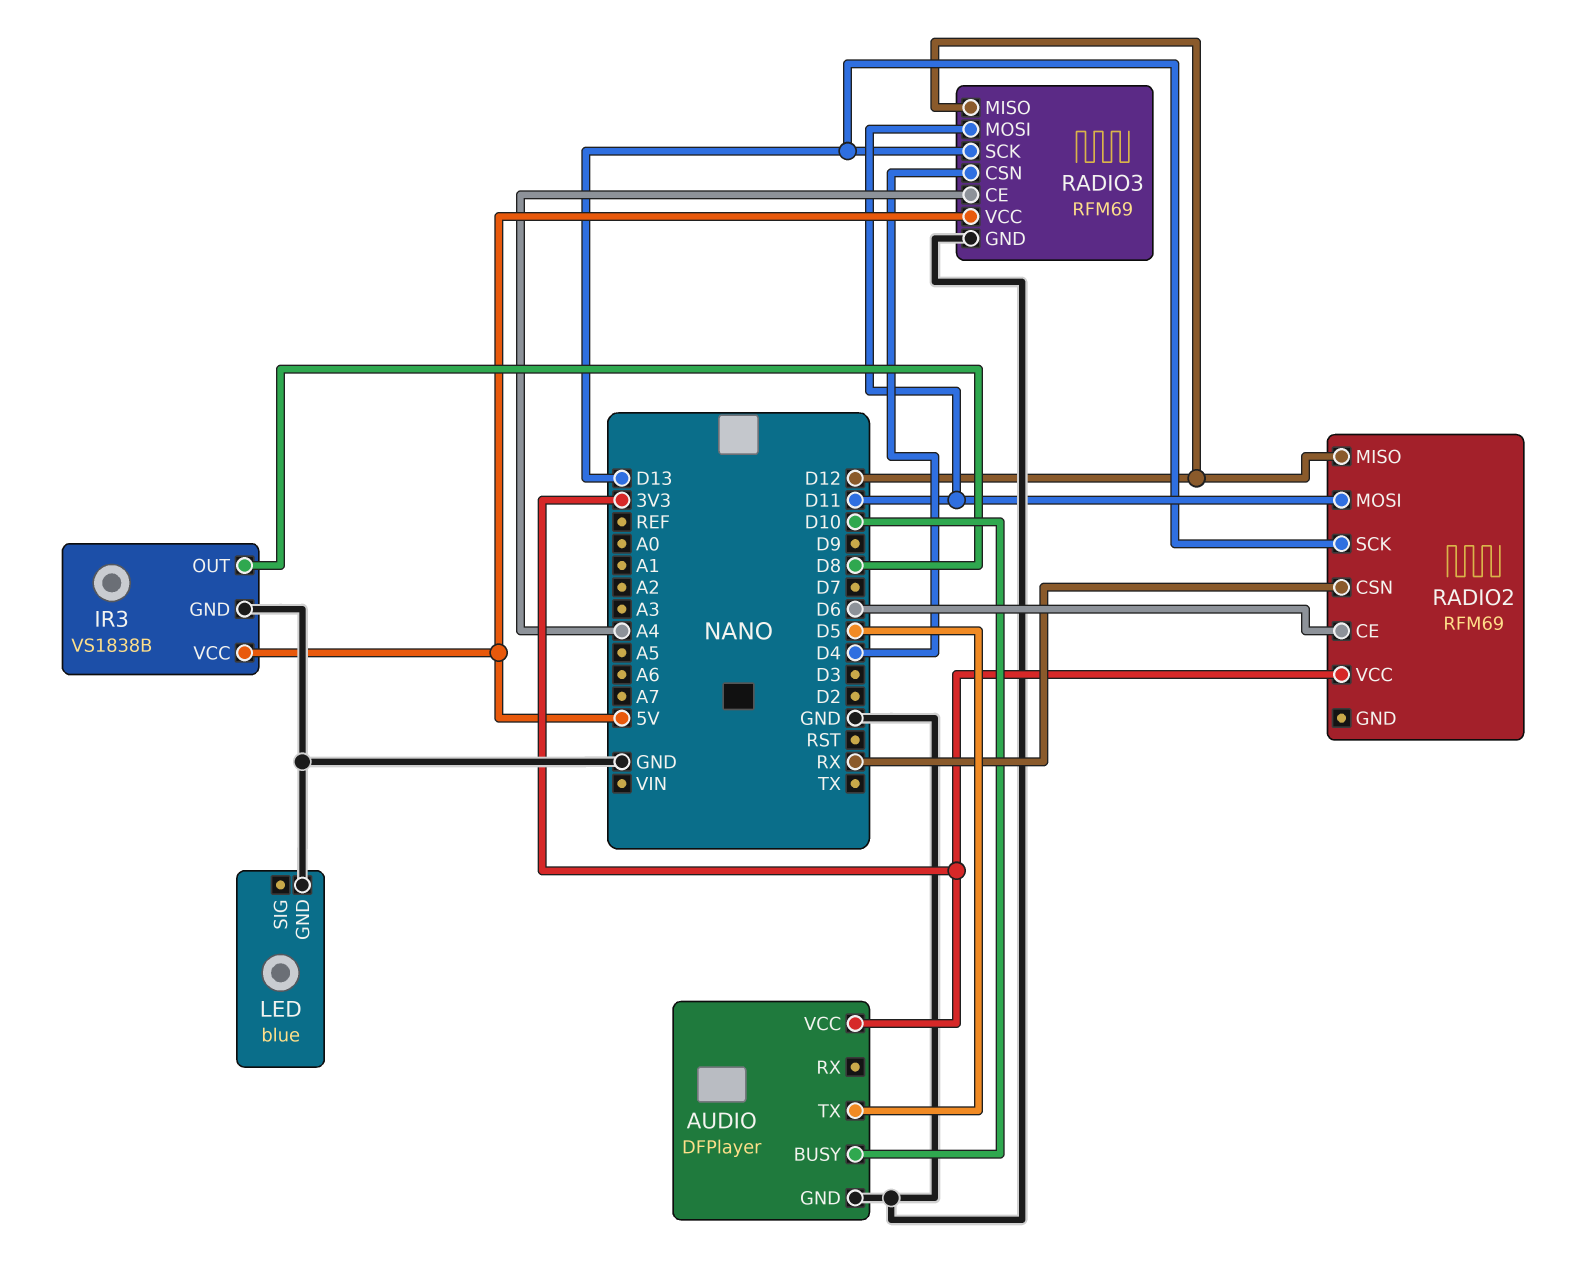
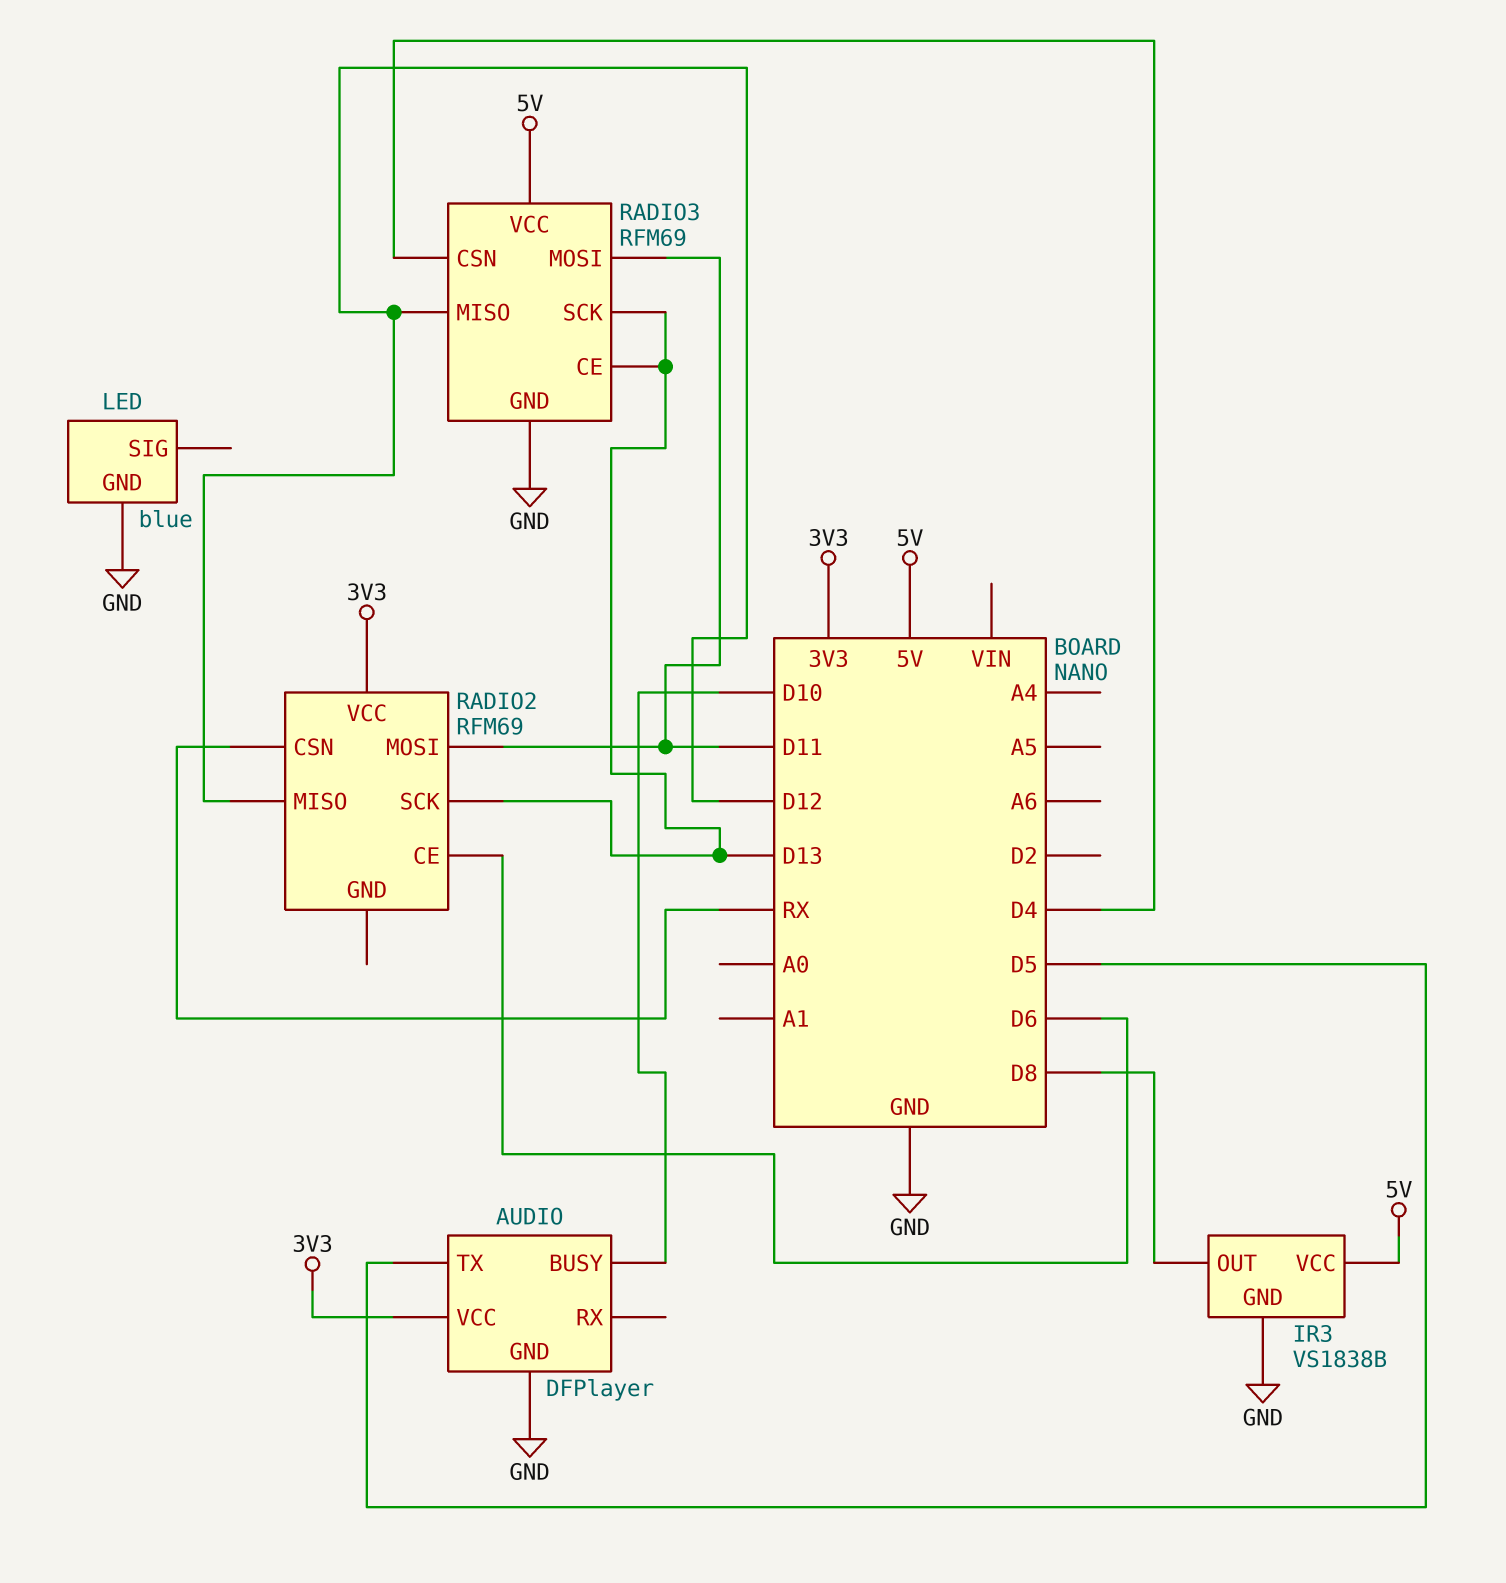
RADIO3 pin CE: A4 -> D13

